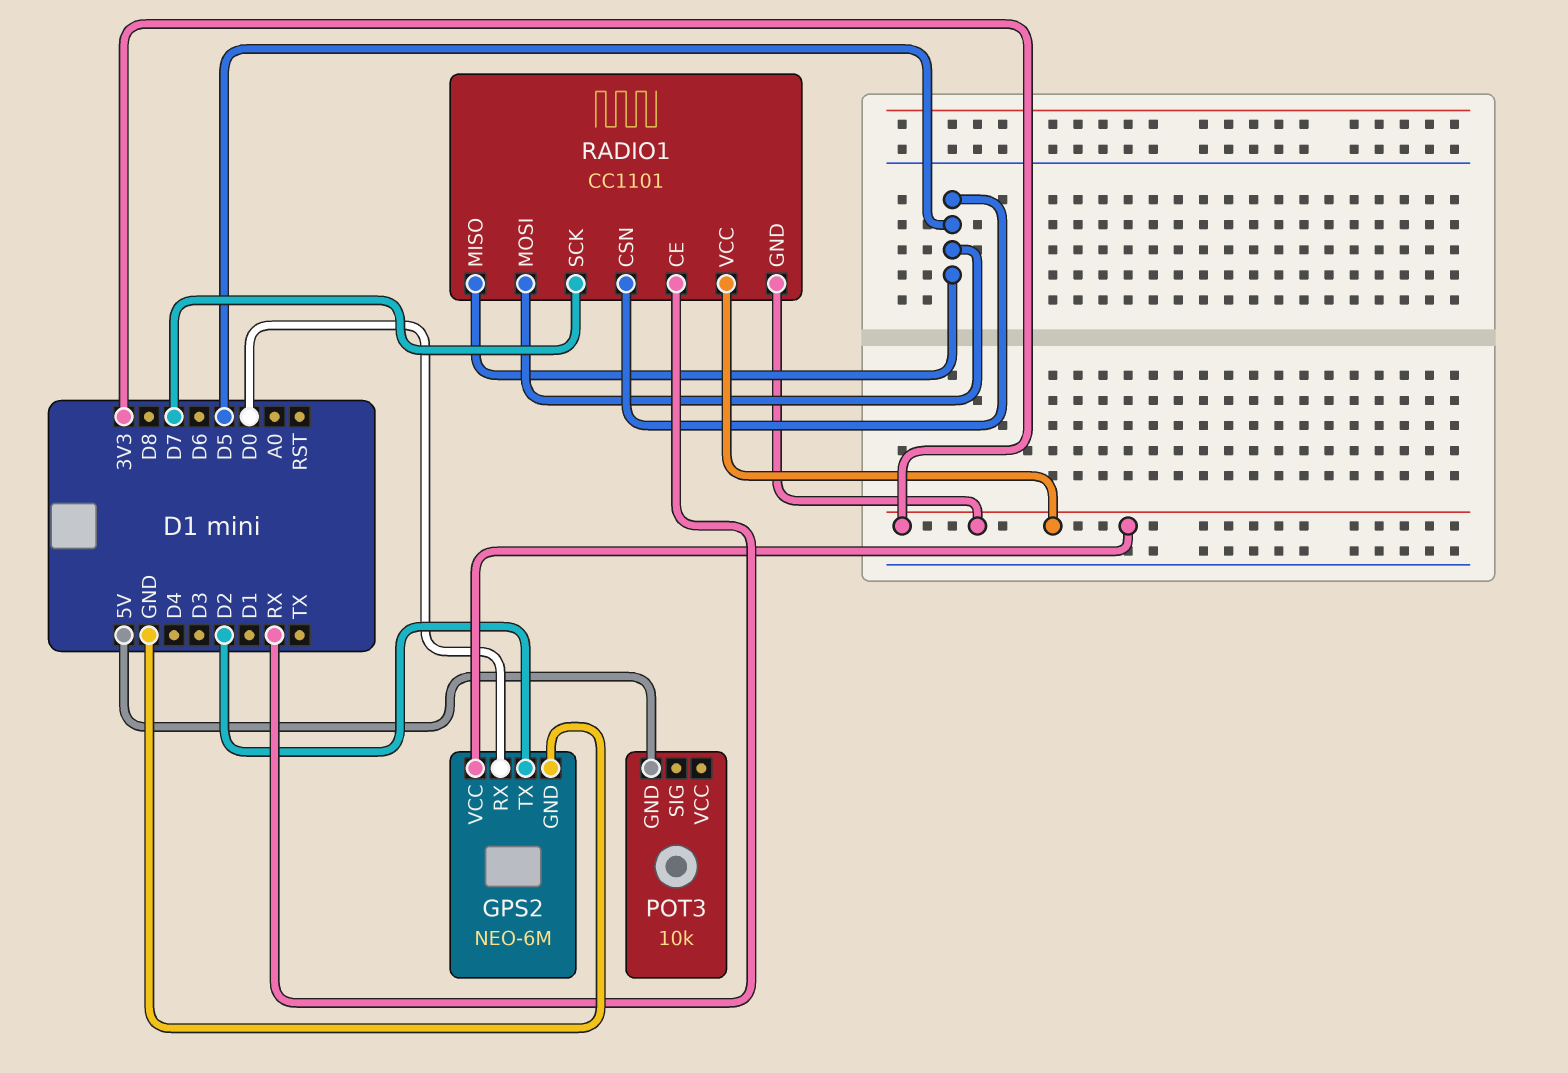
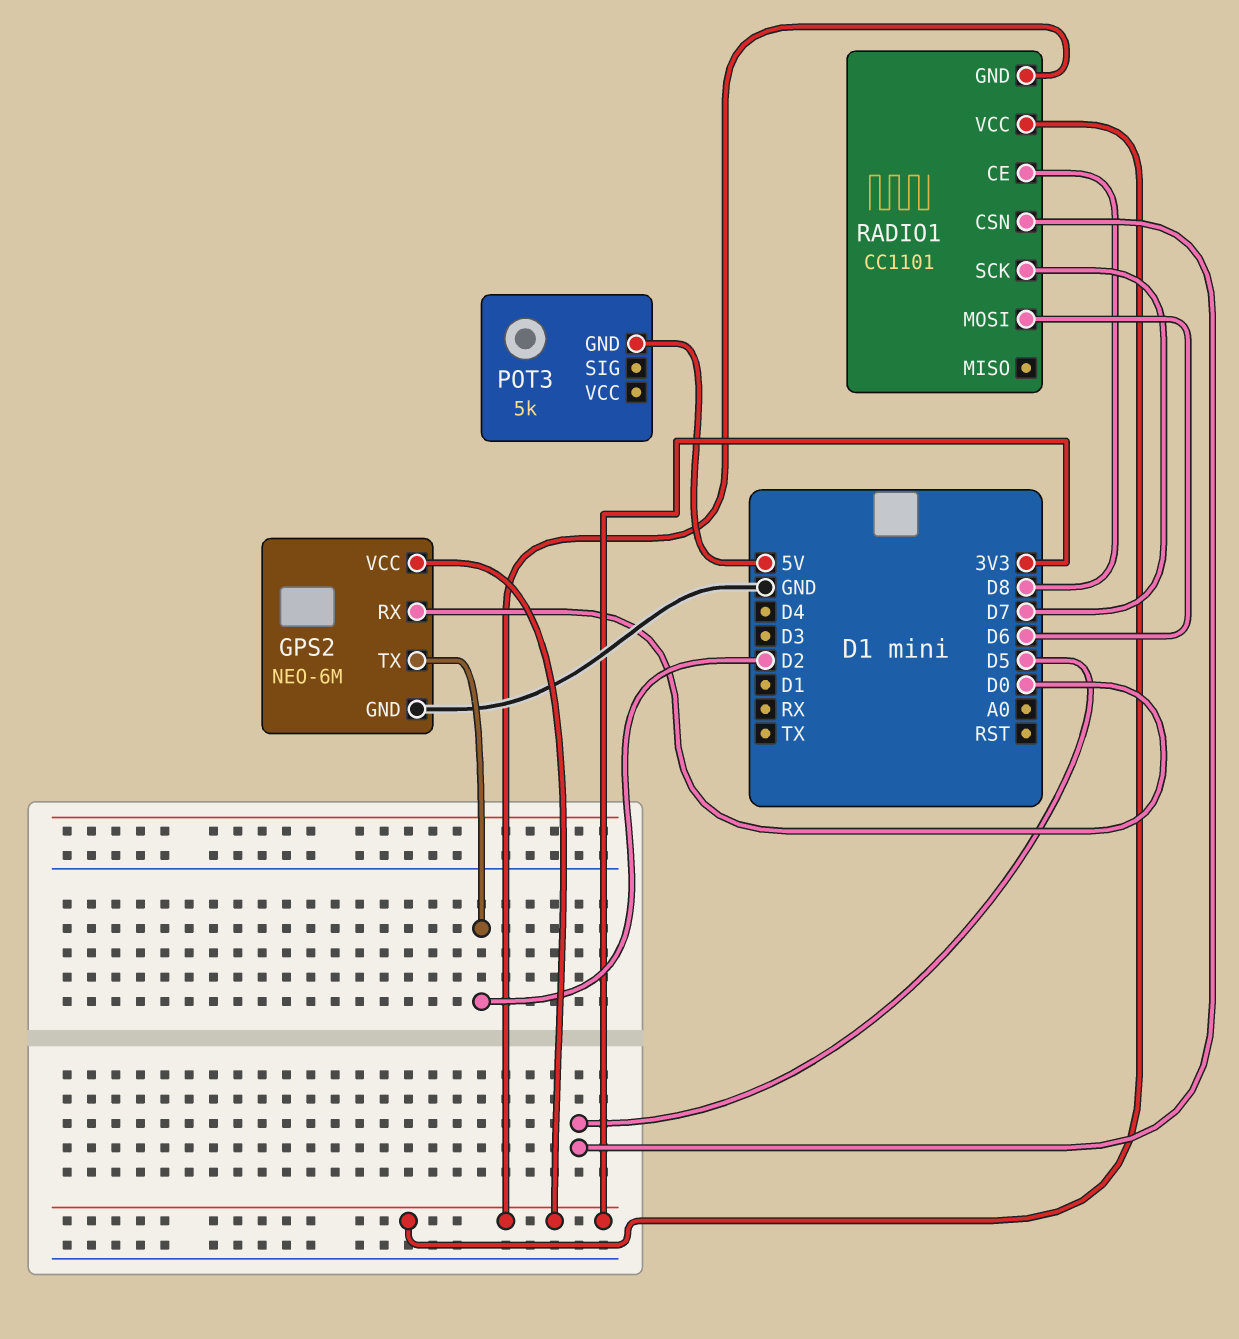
POT3: 10k -> 5k
RADIO1 pin CE: RX -> D8
RADIO1 pin MISO: D5 -> none
RADIO1 pin MOSI: D5 -> D6

